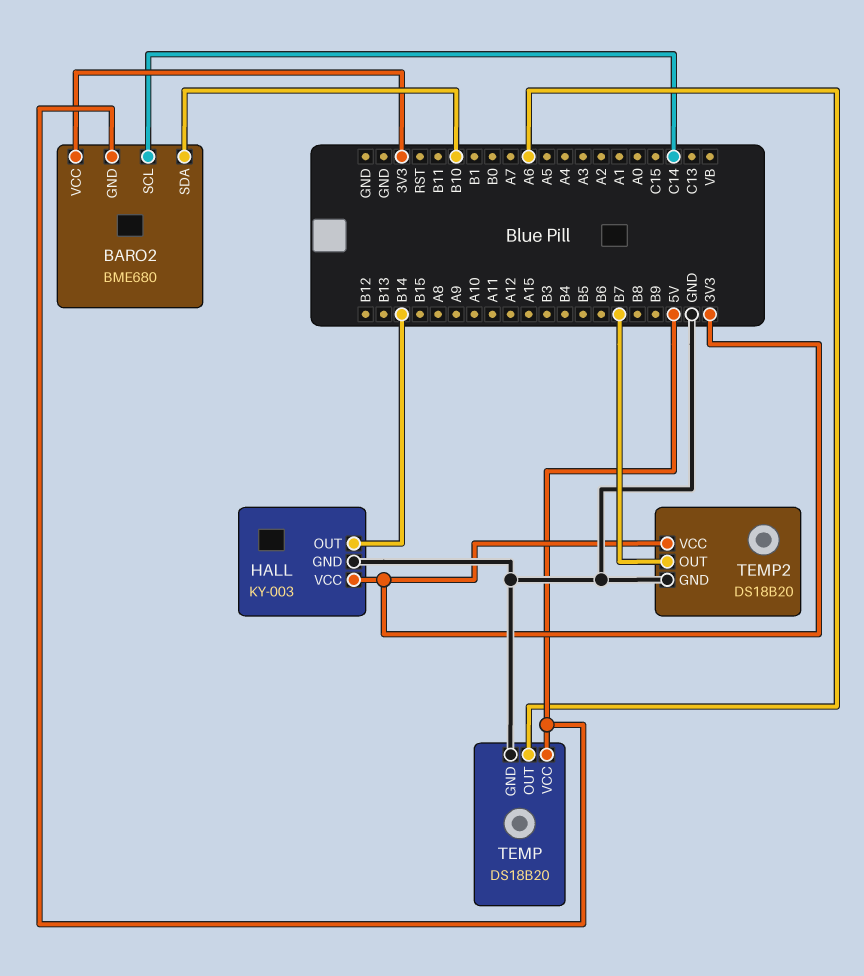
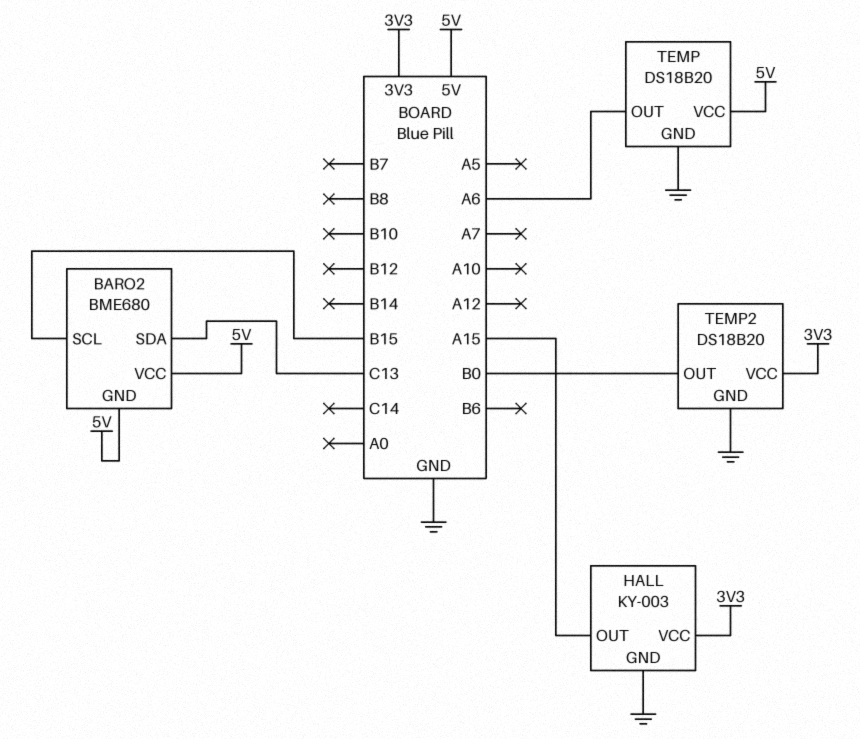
BARO2 pin SCL: C14 -> B15
BARO2 pin SDA: B10 -> C13
BARO2 pin VCC: 3V3 -> 5V
HALL pin OUT: B14 -> A15
TEMP2 pin OUT: B7 -> B0

